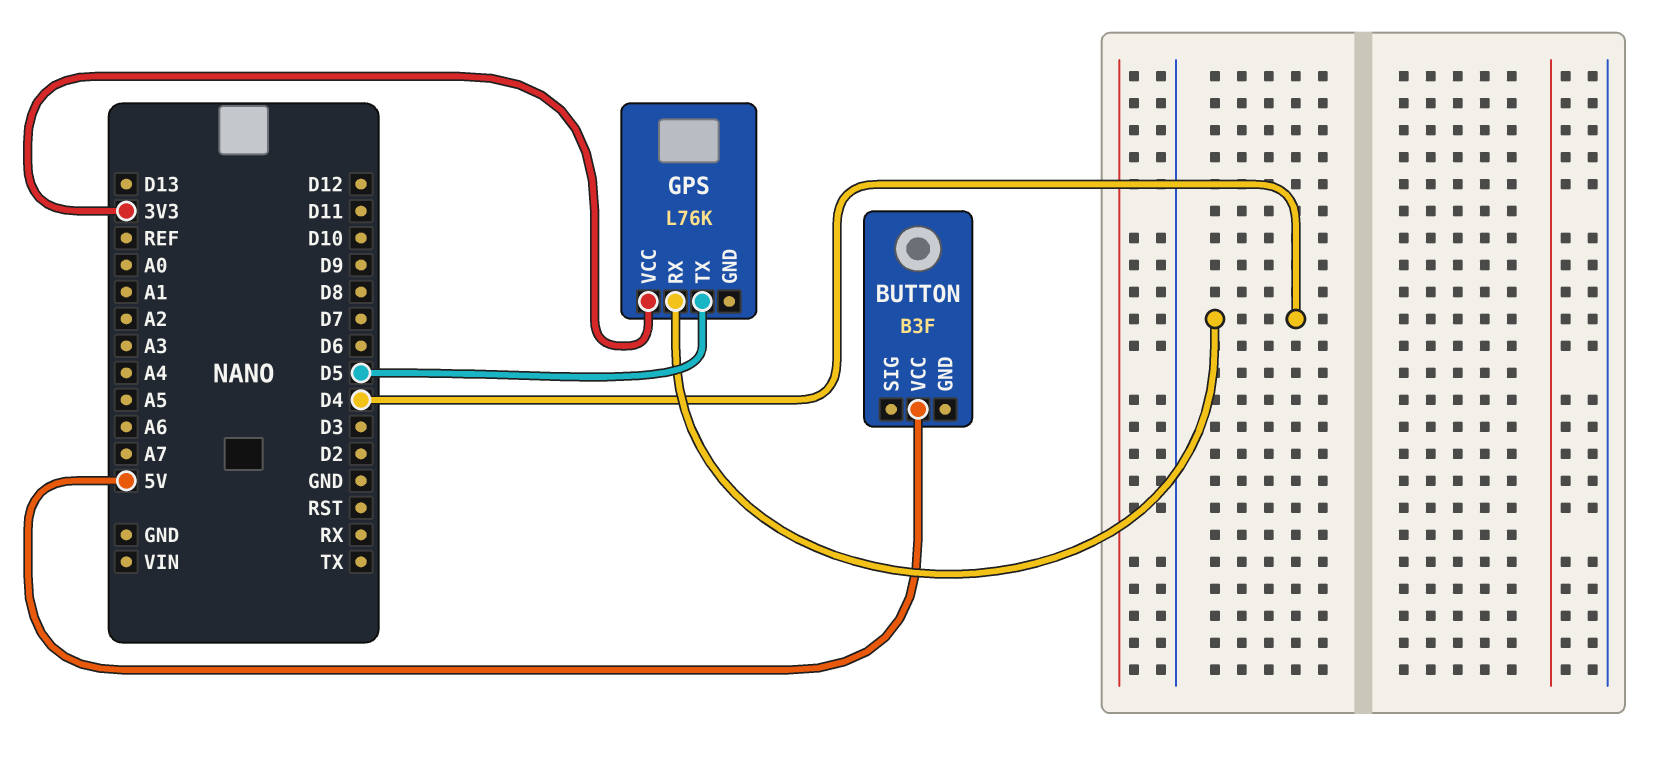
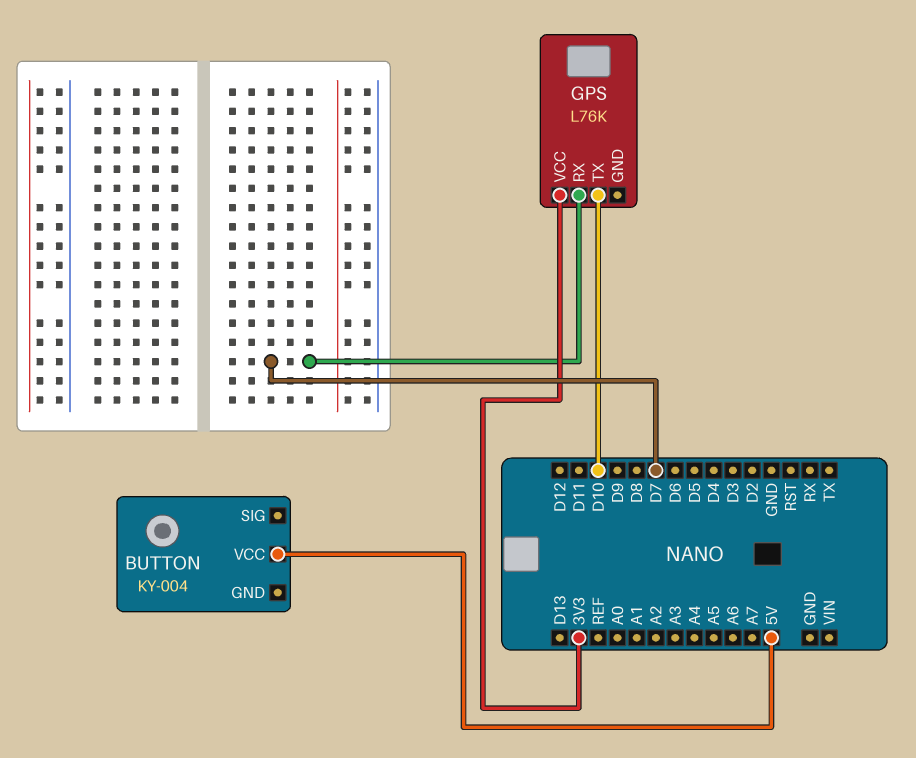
BUTTON: B3F -> KY-004
GPS pin RX: D4 -> D7
GPS pin TX: D5 -> D10

